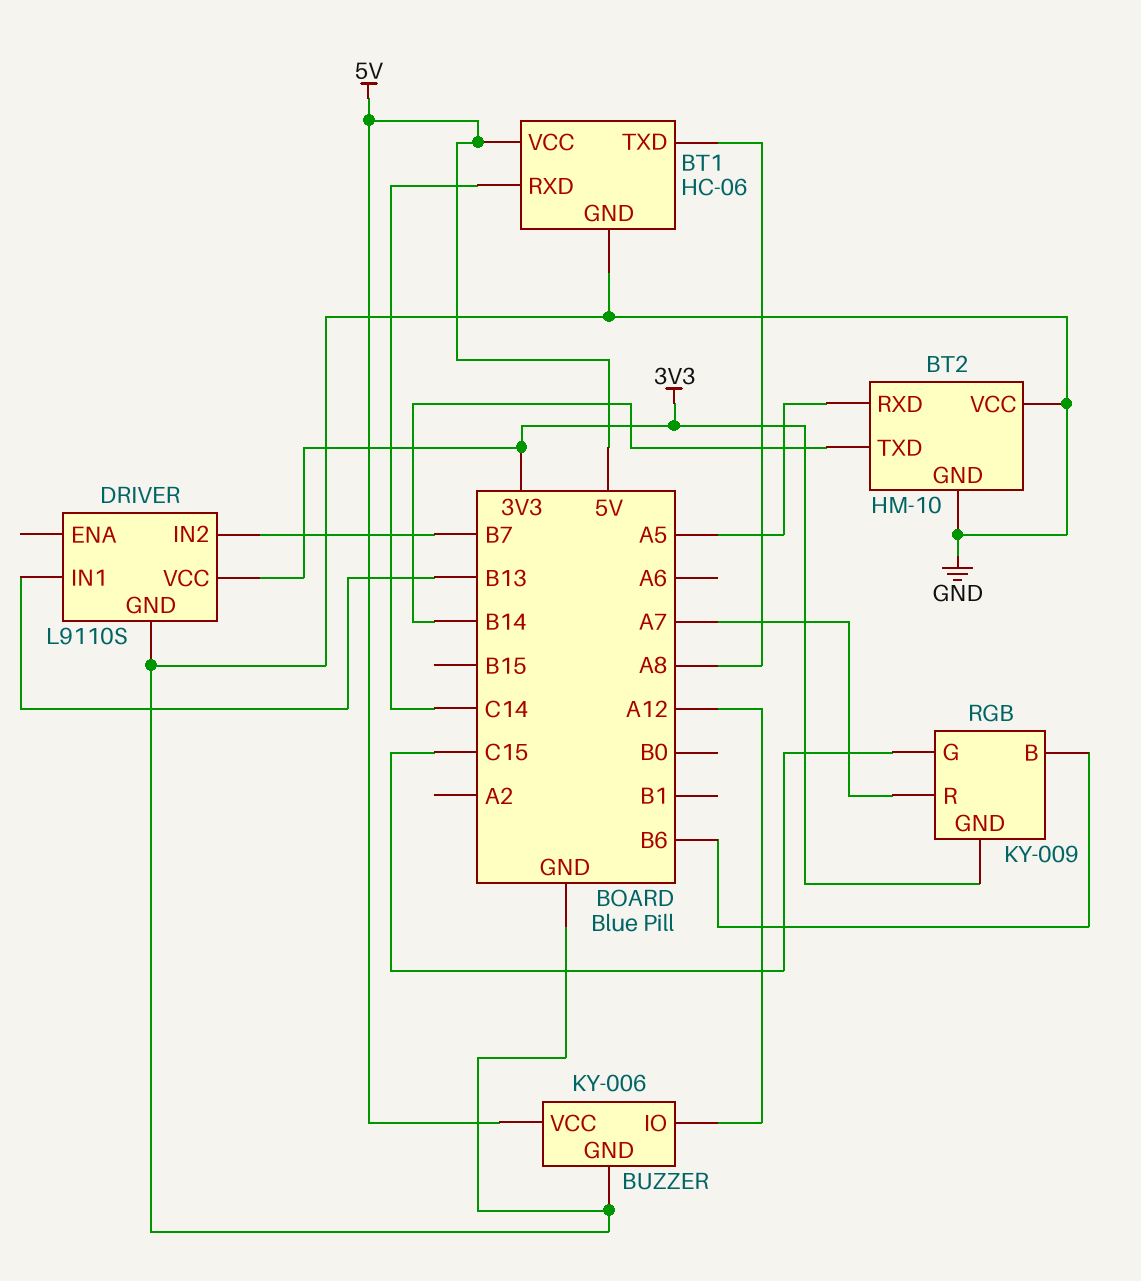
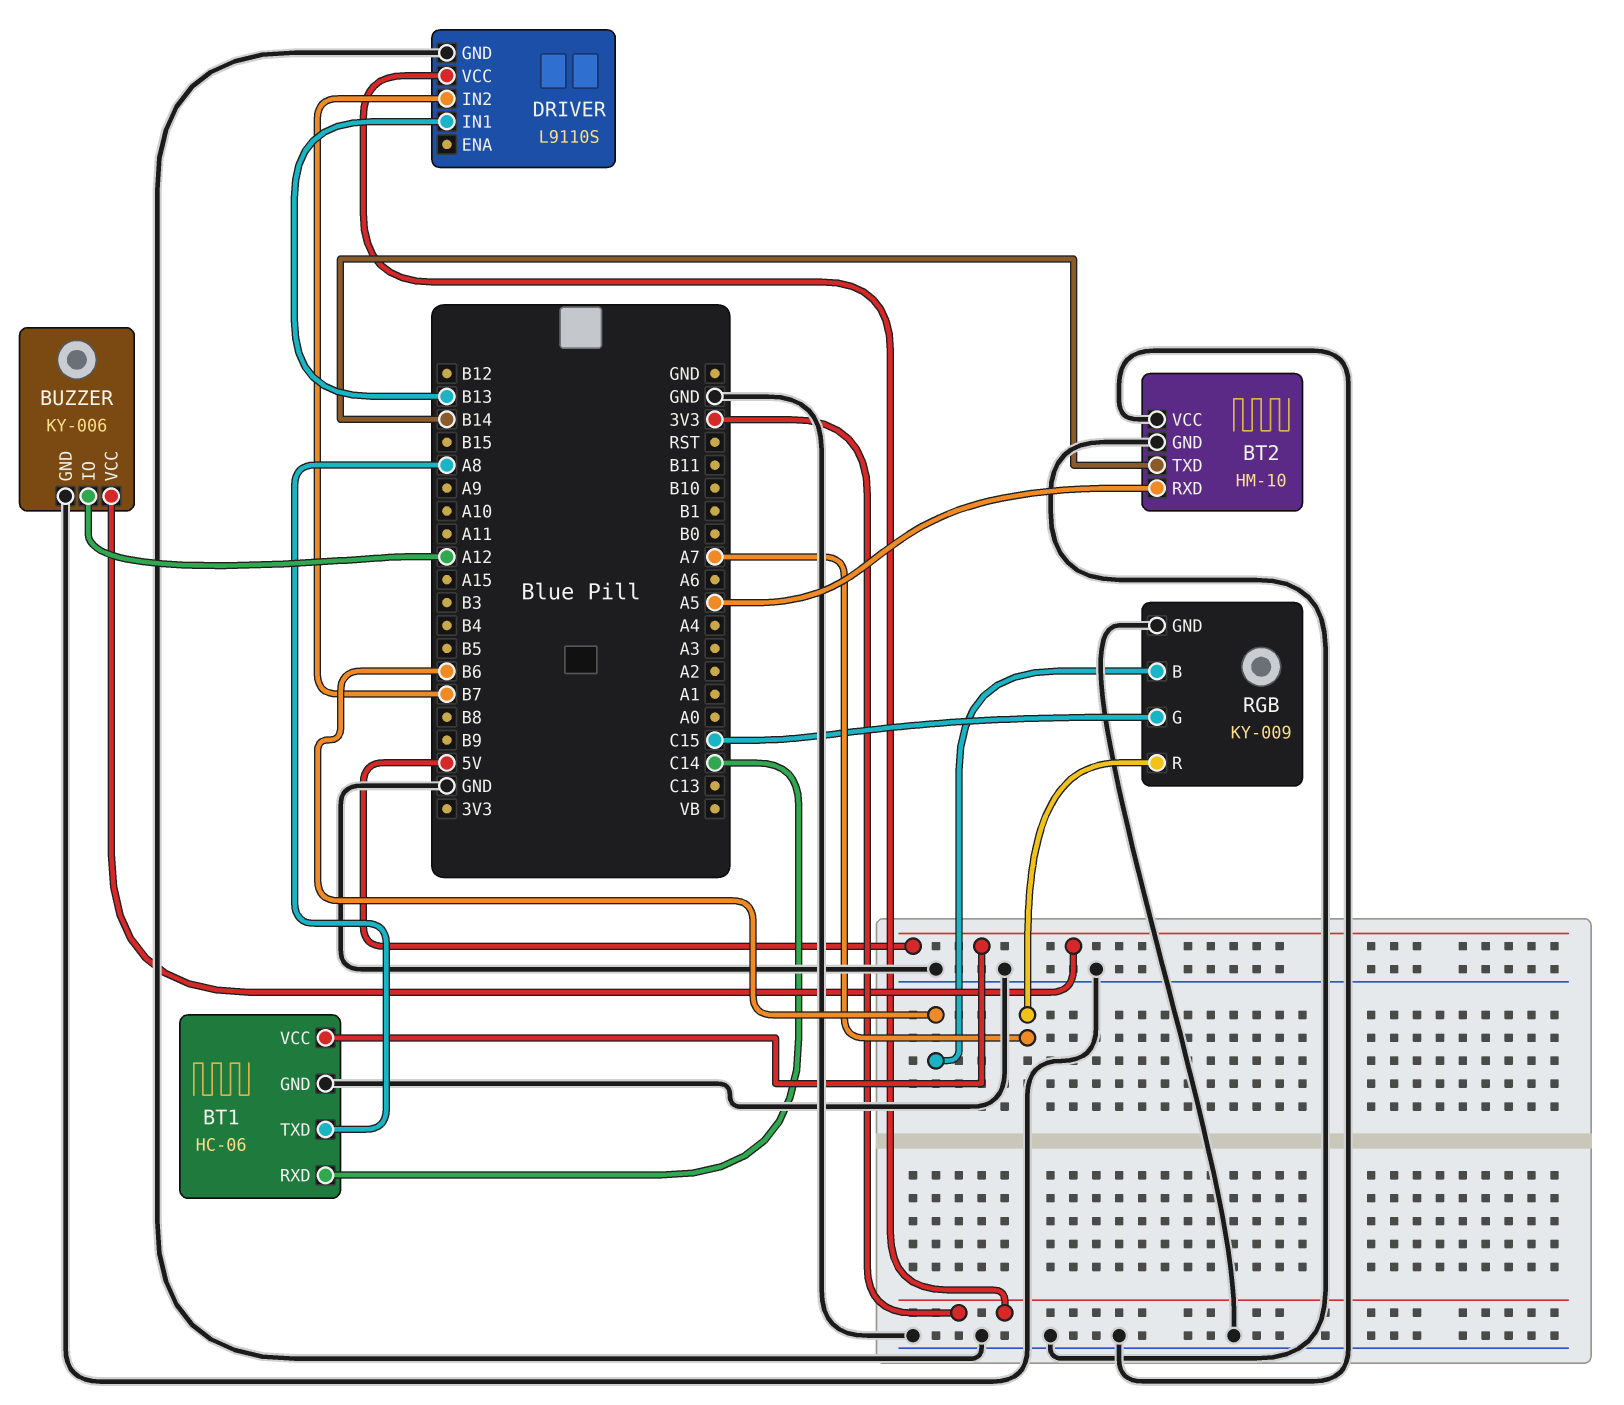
RGB pin GND: 3V3 -> GND

